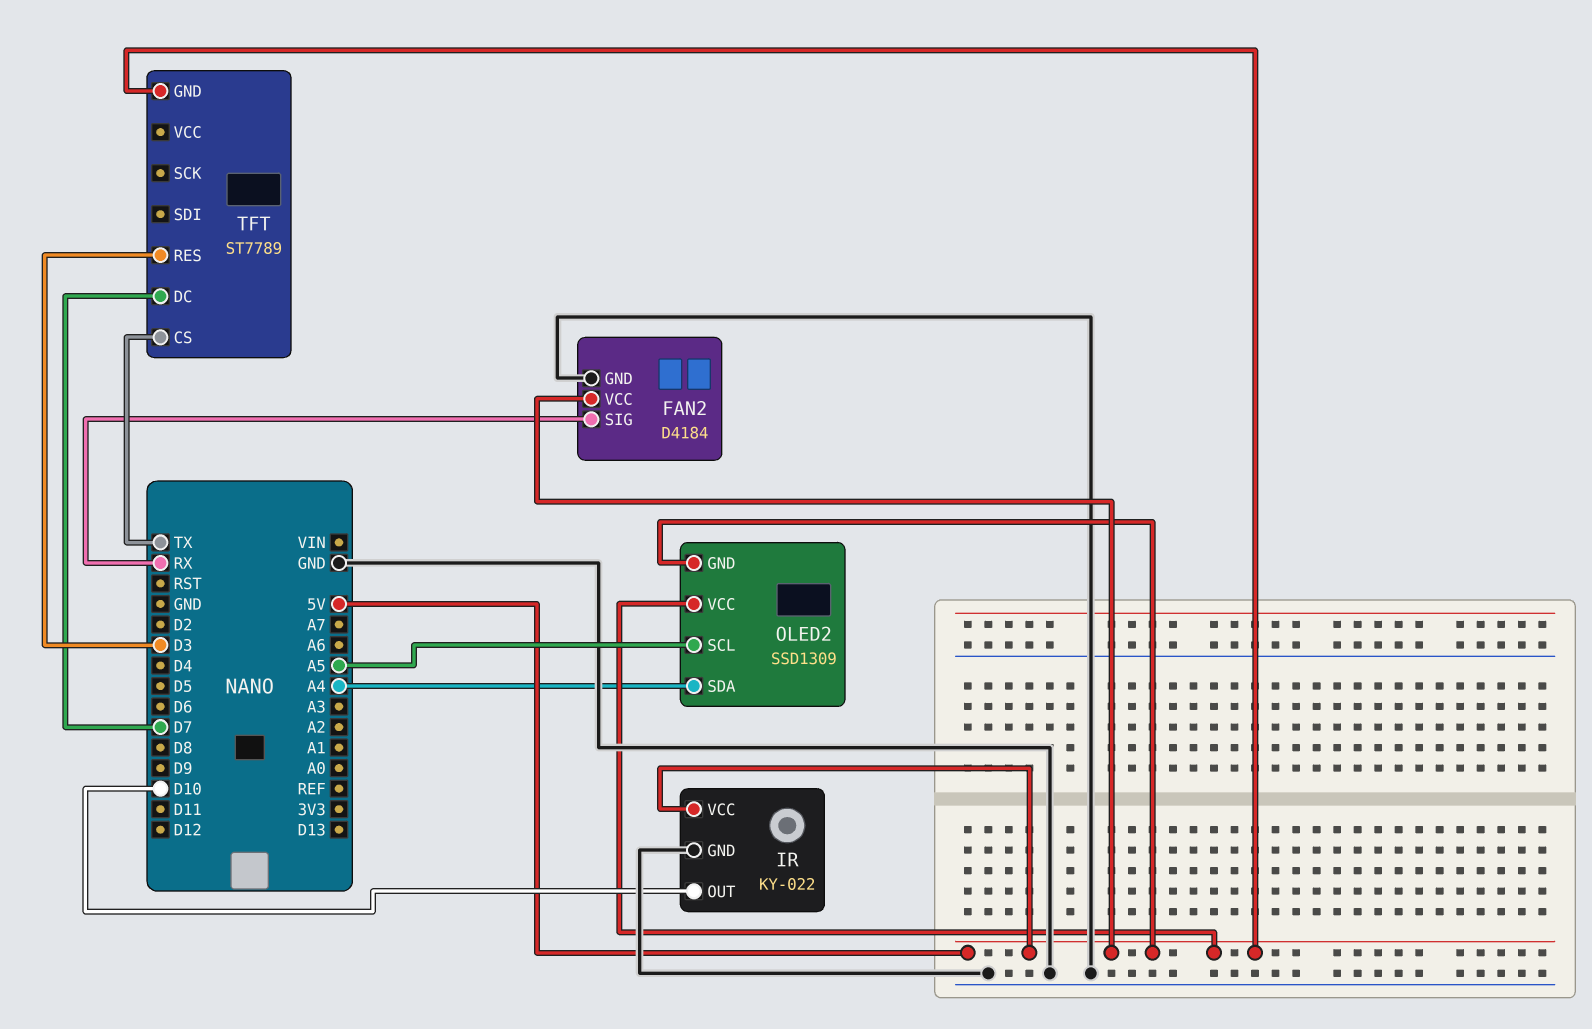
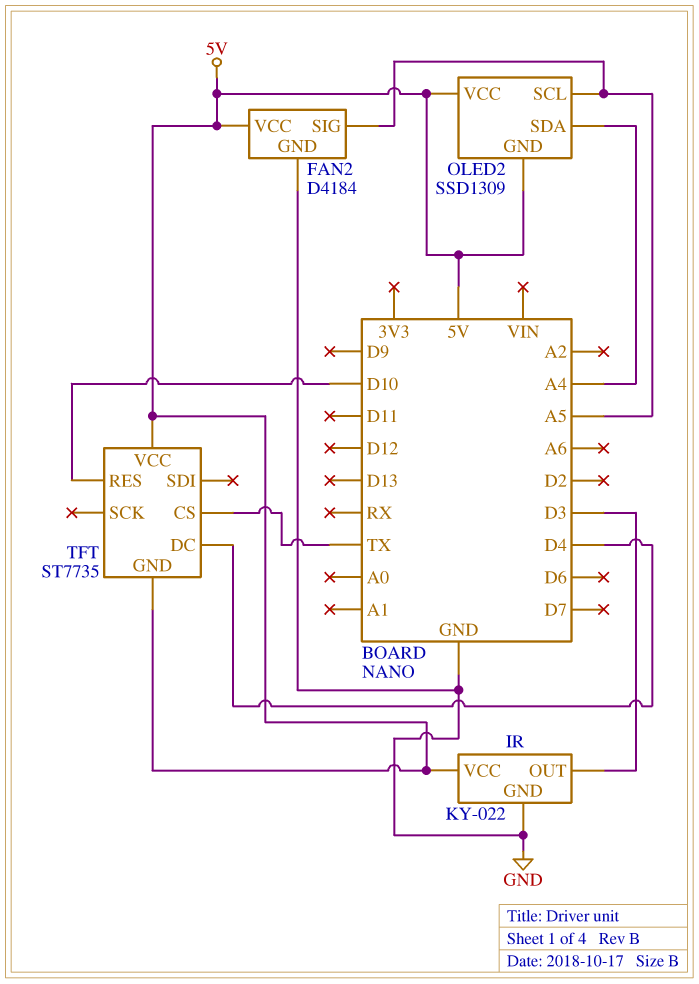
FAN2 pin SIG: RX -> A5
IR pin OUT: D10 -> D3
TFT: ST7789 -> ST7735
TFT pin DC: D7 -> D4
TFT pin RES: D3 -> D10
TFT pin VCC: none -> 5V

